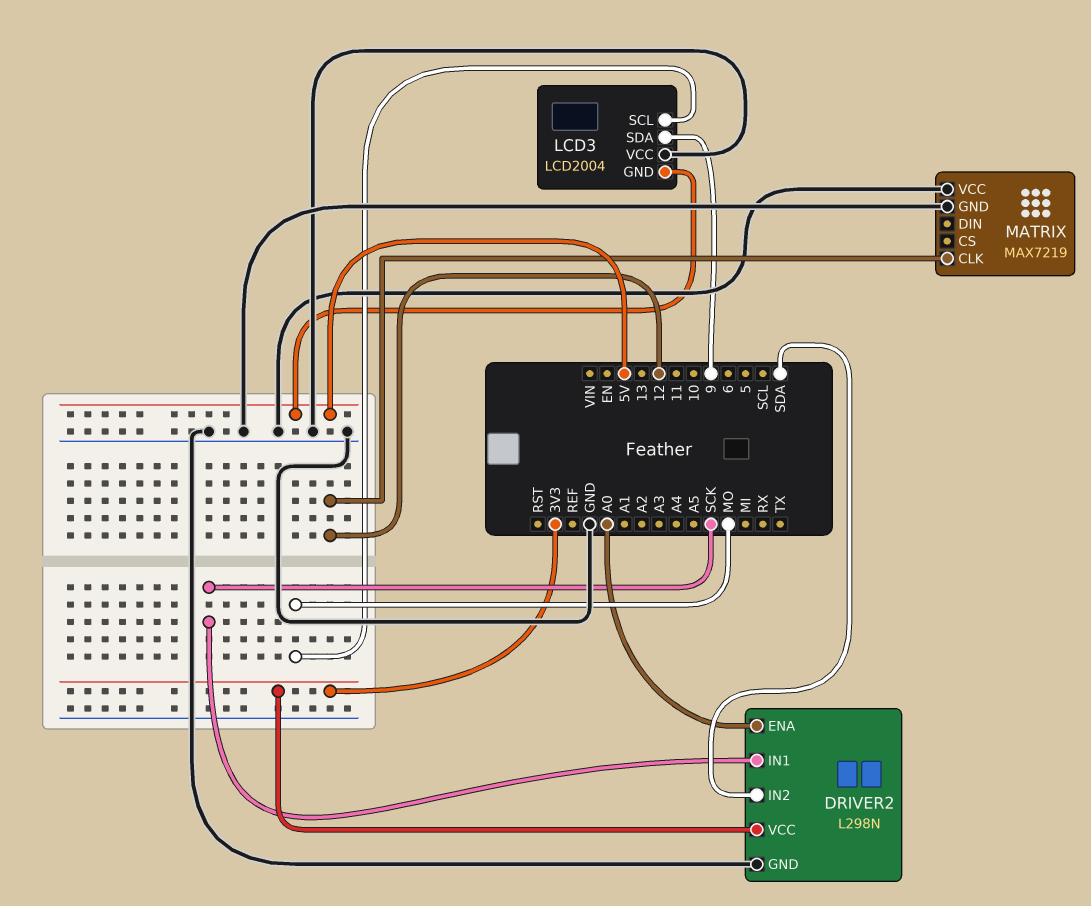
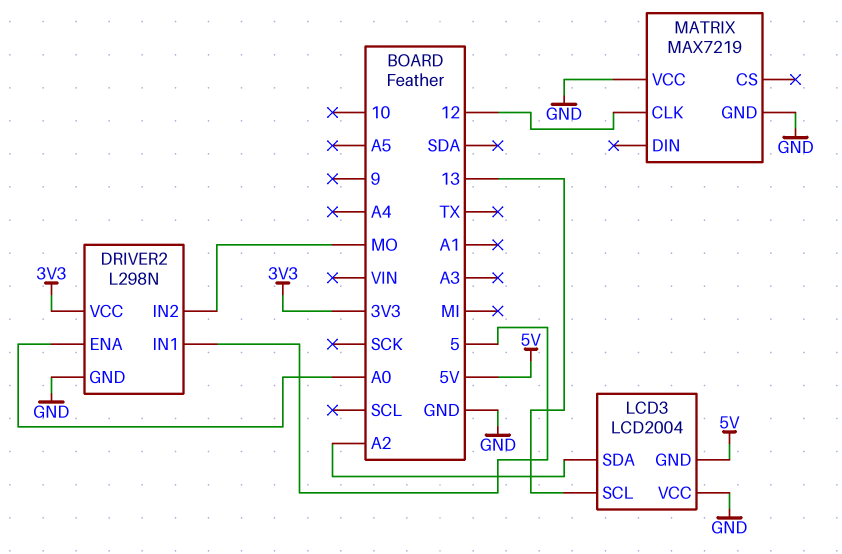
DRIVER2 pin IN1: SCK -> 5
DRIVER2 pin IN2: SDA -> MO
LCD3 pin SCL: MO -> 13
LCD3 pin SDA: 9 -> A2

